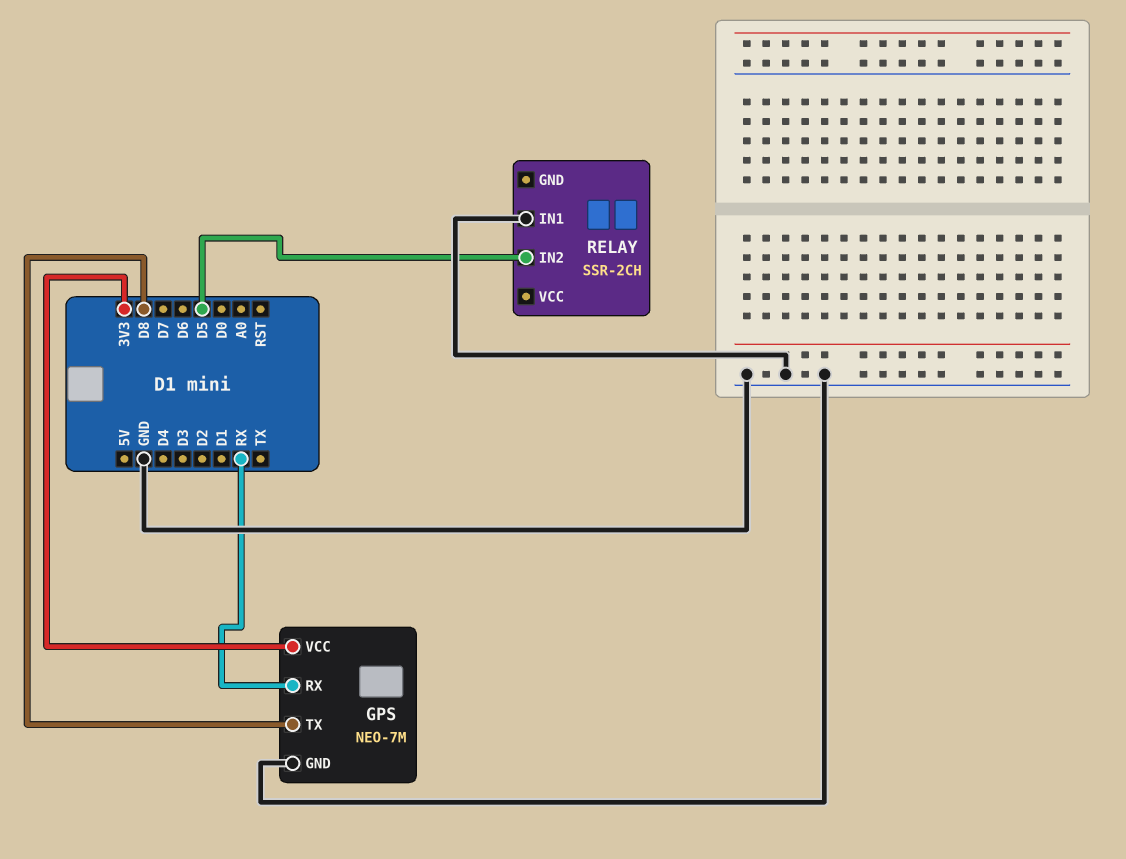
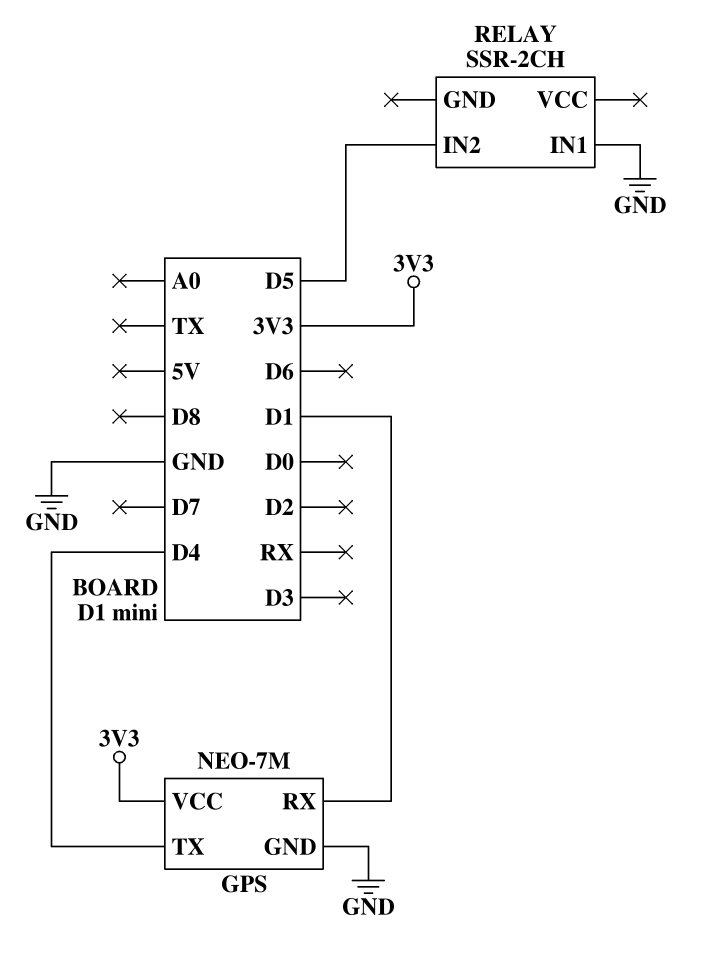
GPS pin RX: RX -> D1
GPS pin TX: D8 -> D4

